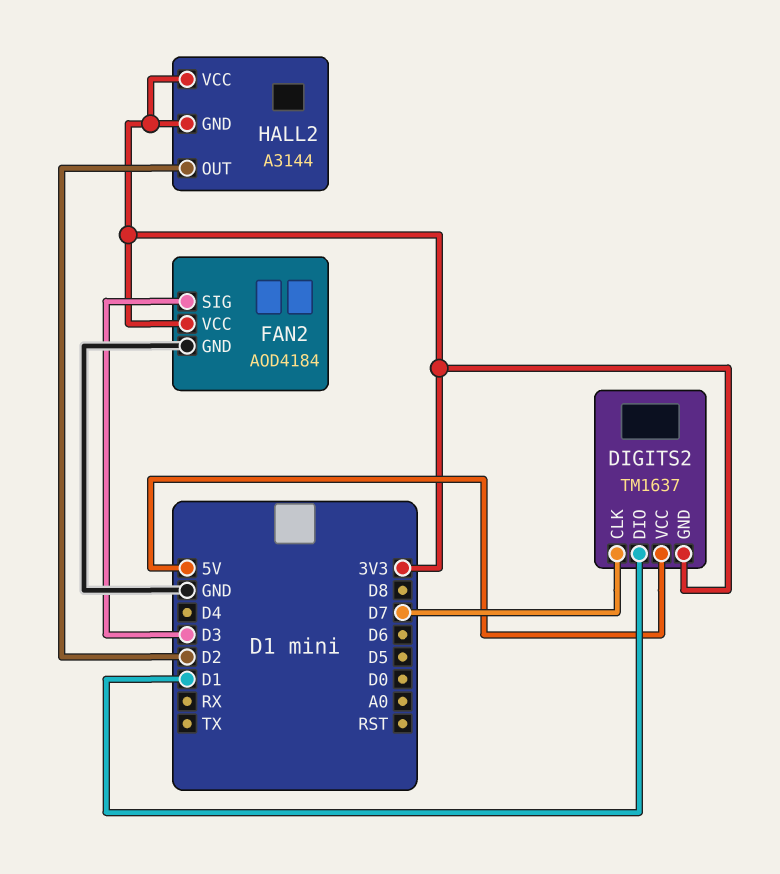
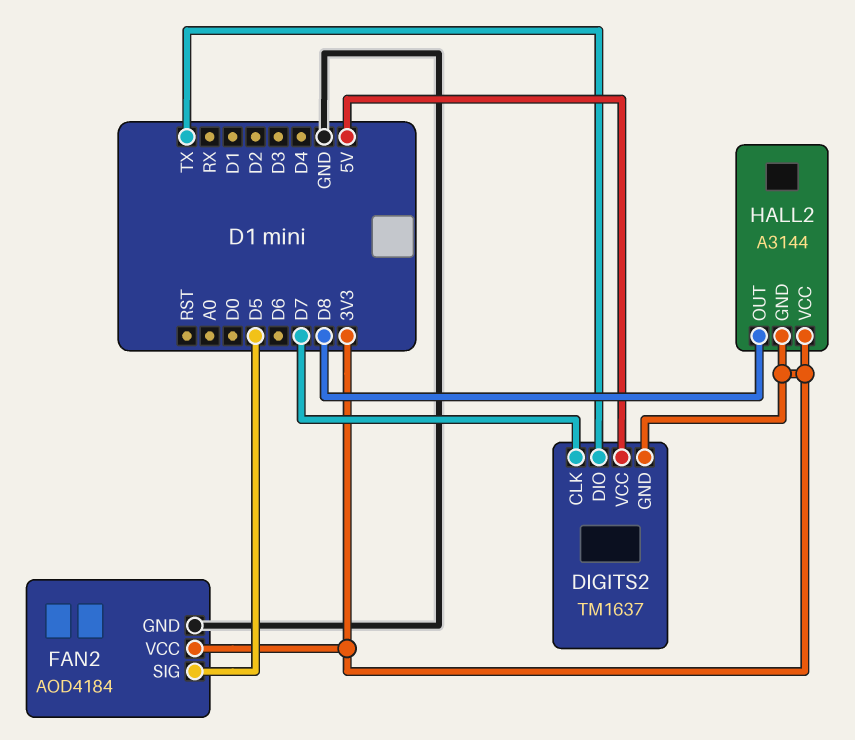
DIGITS2 pin DIO: D1 -> TX
FAN2 pin SIG: D3 -> D5
HALL2 pin OUT: D2 -> D8

